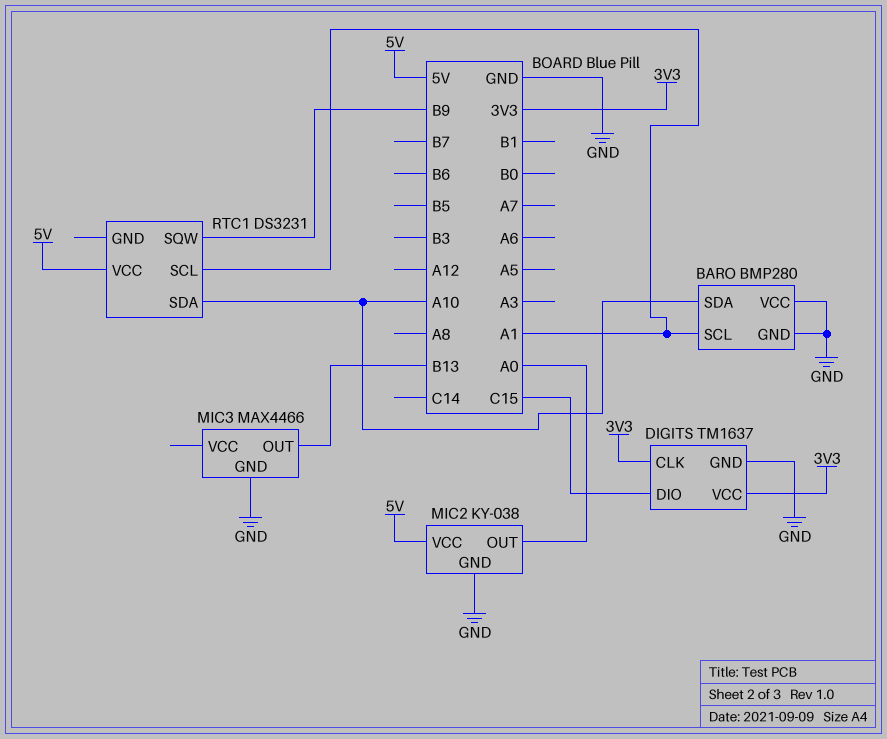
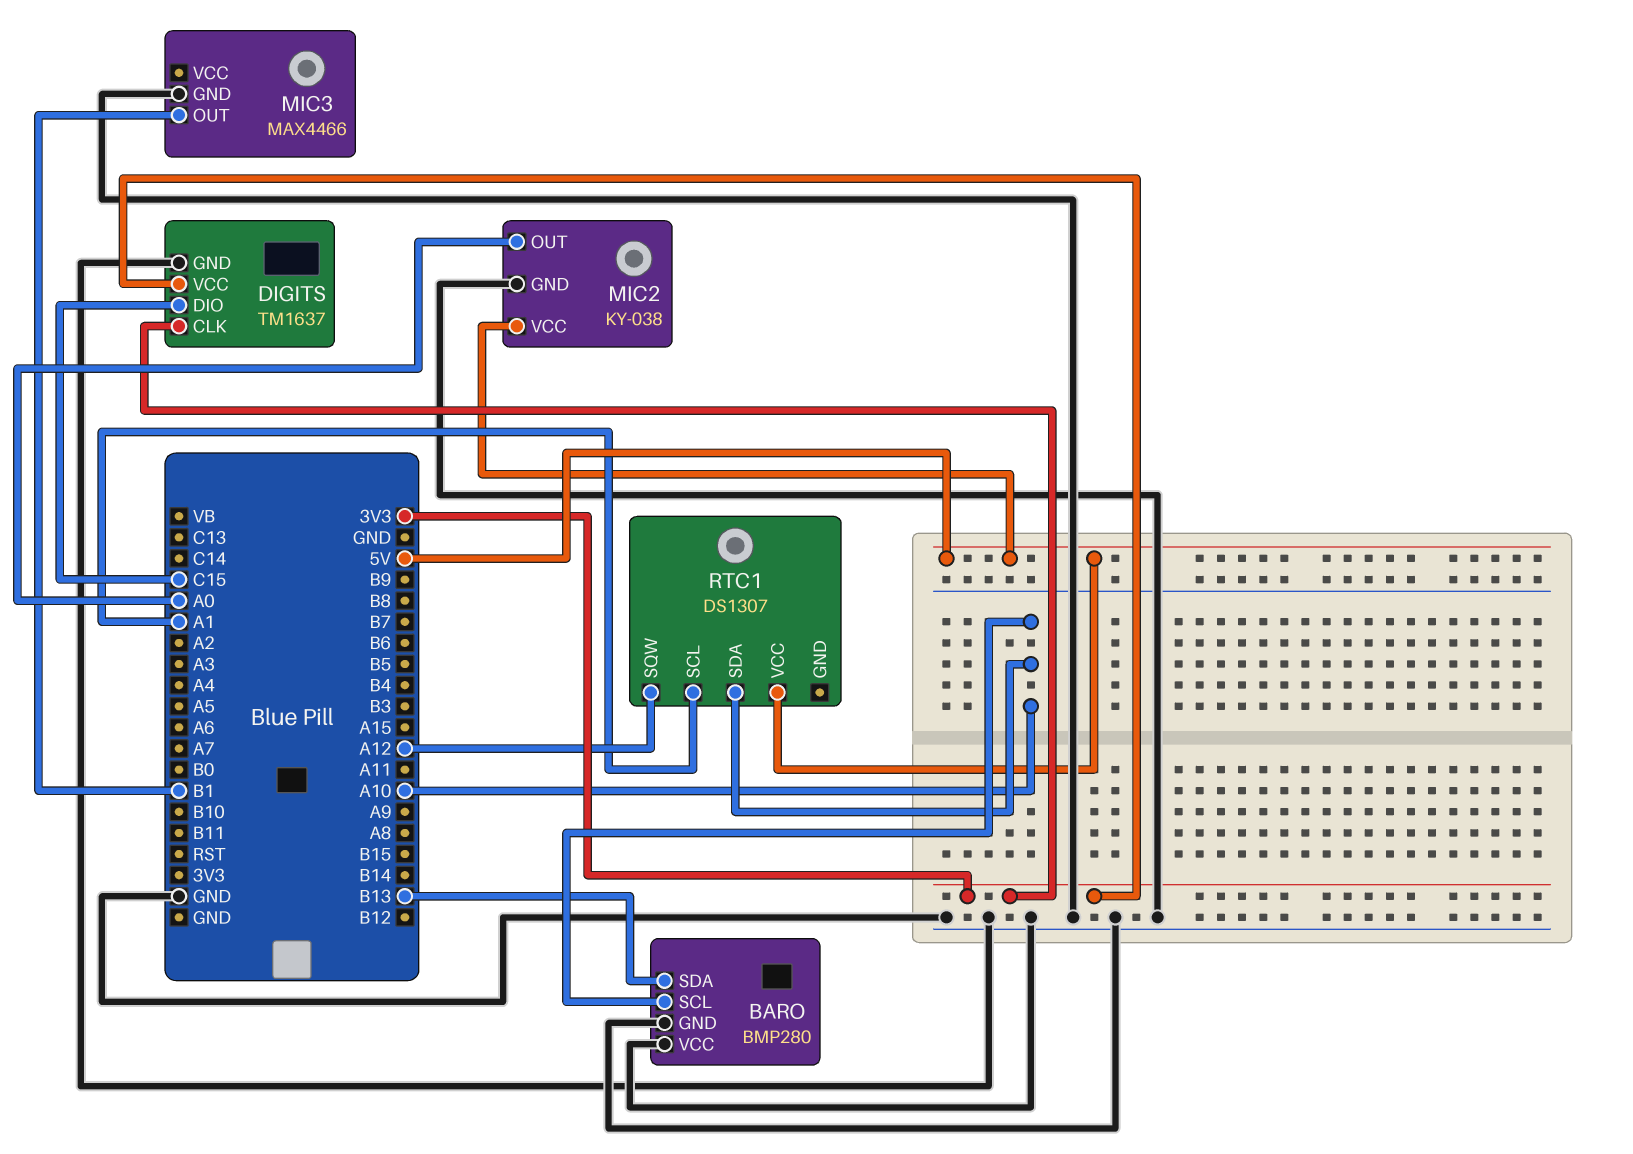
BARO pin SCL: A1 -> A10
BARO pin SDA: A10 -> B13
MIC3 pin OUT: B13 -> B1
RTC1: DS3231 -> DS1307
RTC1 pin SQW: B9 -> A12

